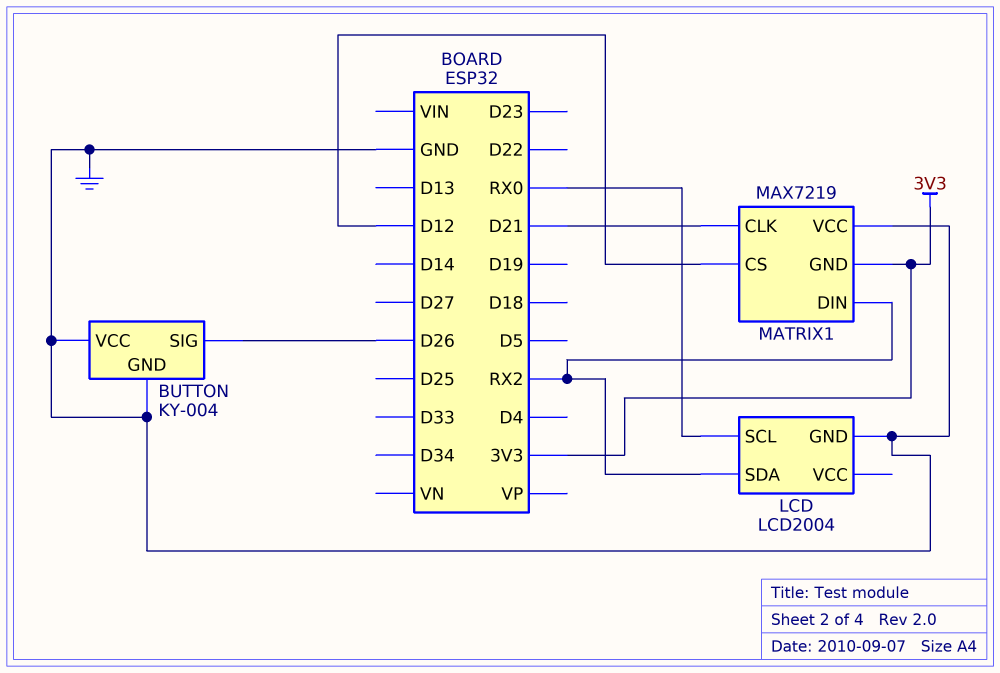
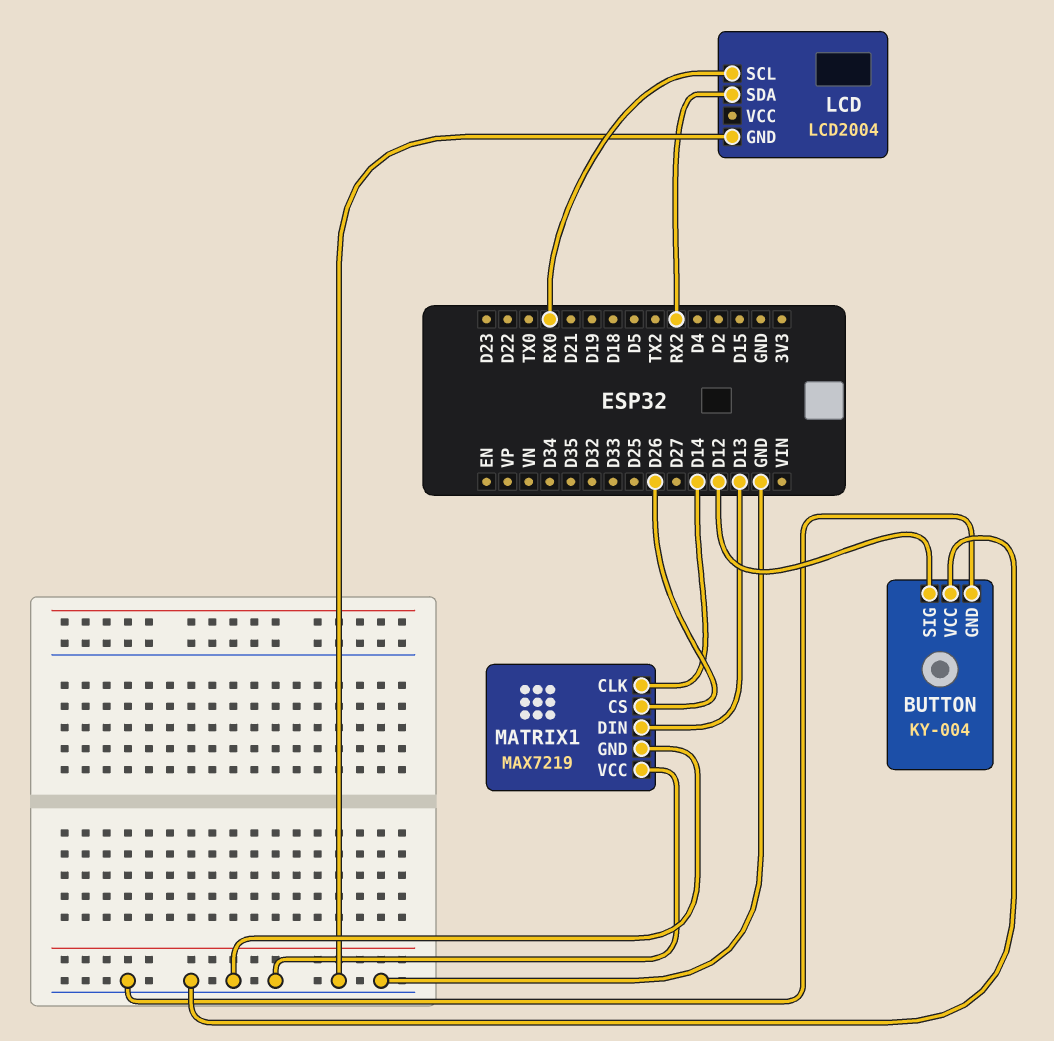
BUTTON pin SIG: D26 -> D12
MATRIX1 pin CLK: D21 -> D14
MATRIX1 pin CS: D12 -> D26
MATRIX1 pin DIN: RX2 -> D13
MATRIX1 pin GND: 3V3 -> GND

